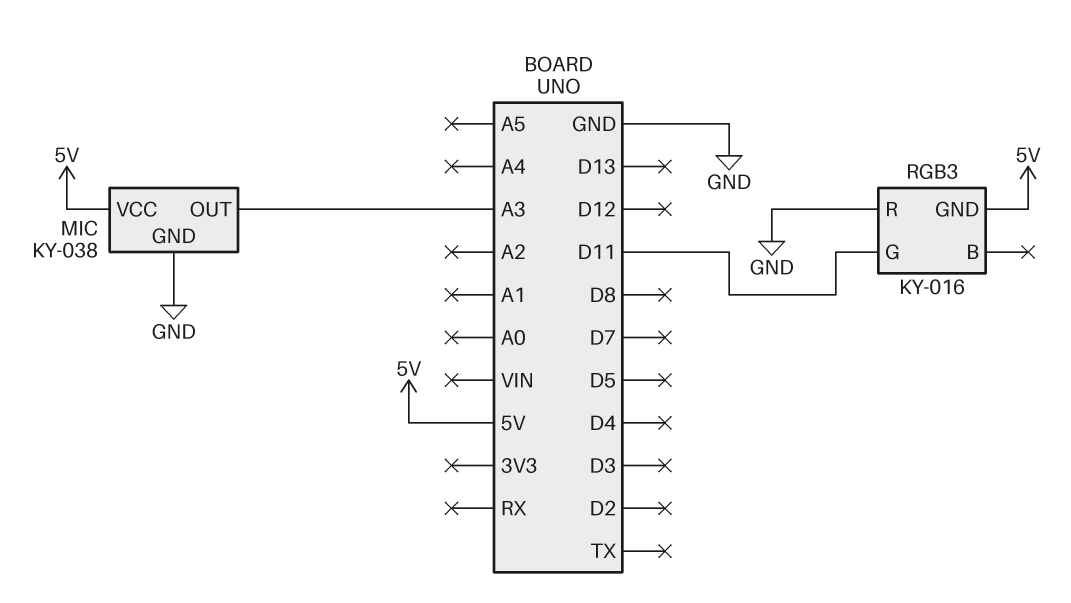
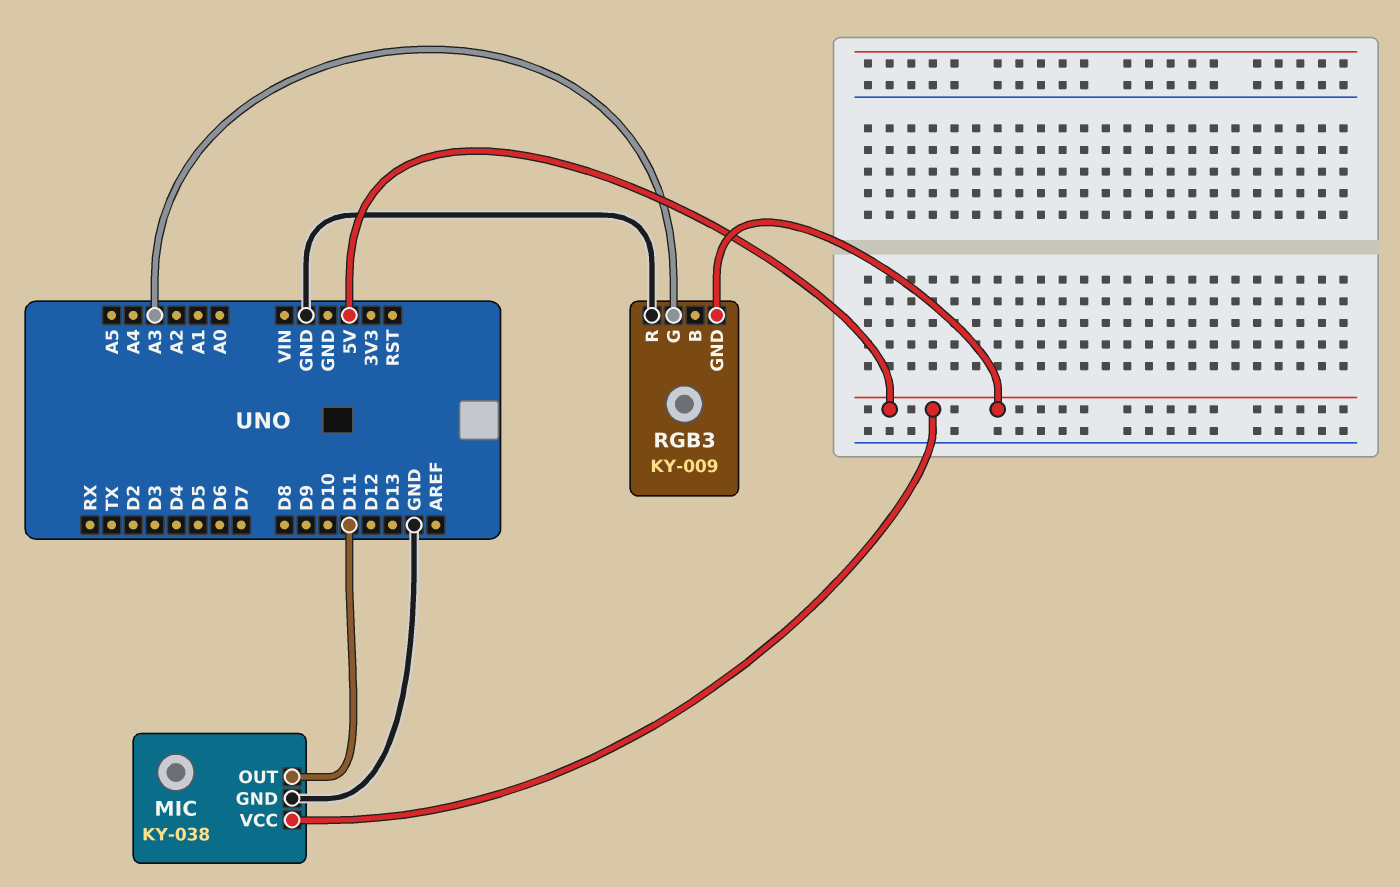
MIC pin OUT: A3 -> D11
RGB3: KY-016 -> KY-009
RGB3 pin G: D11 -> A3

